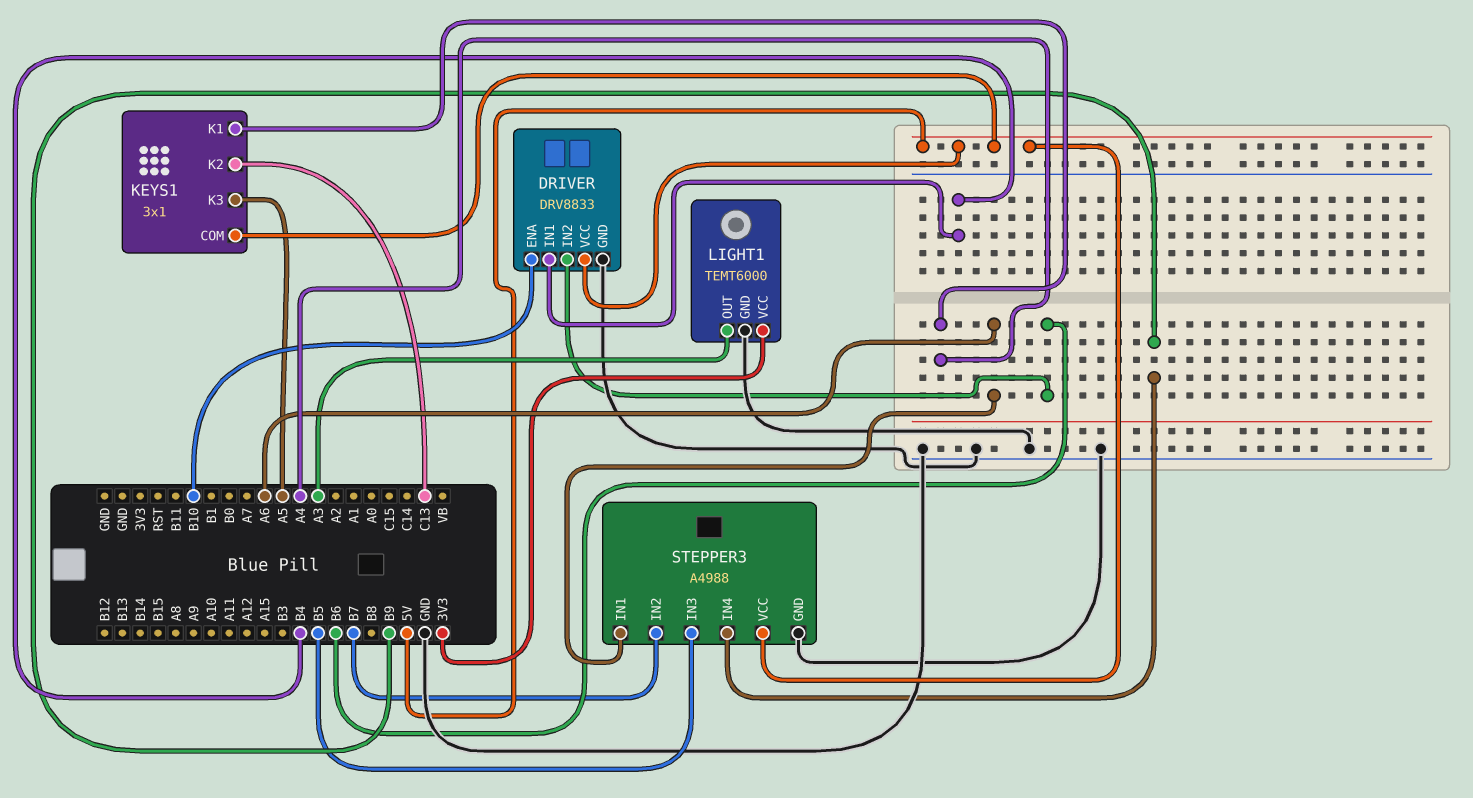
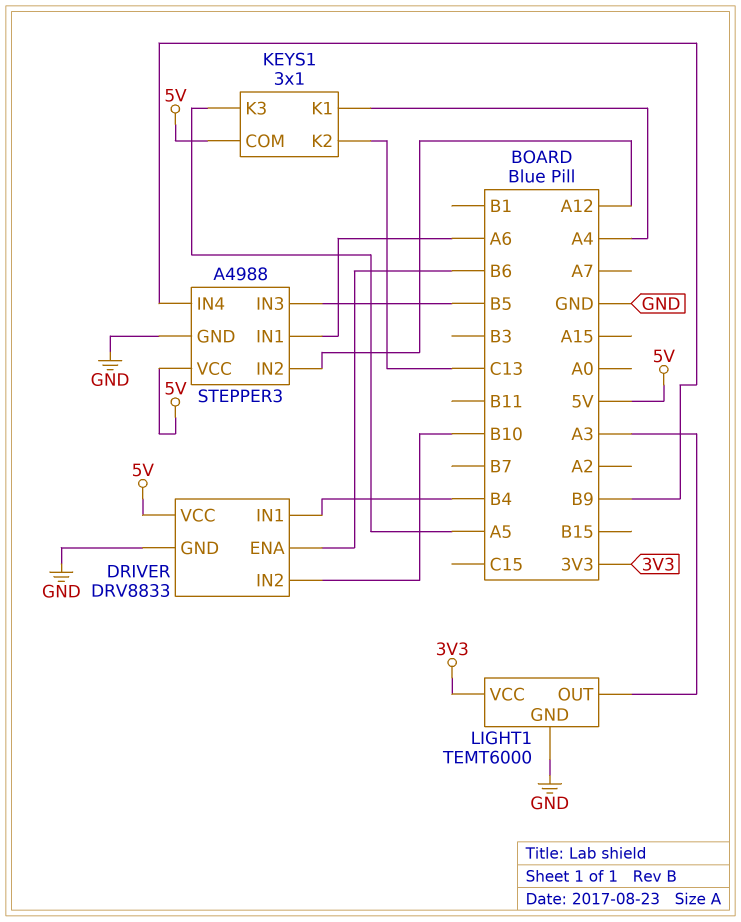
DRIVER pin ENA: B10 -> B6
DRIVER pin IN2: B6 -> B10
STEPPER3 pin IN2: B7 -> A12

